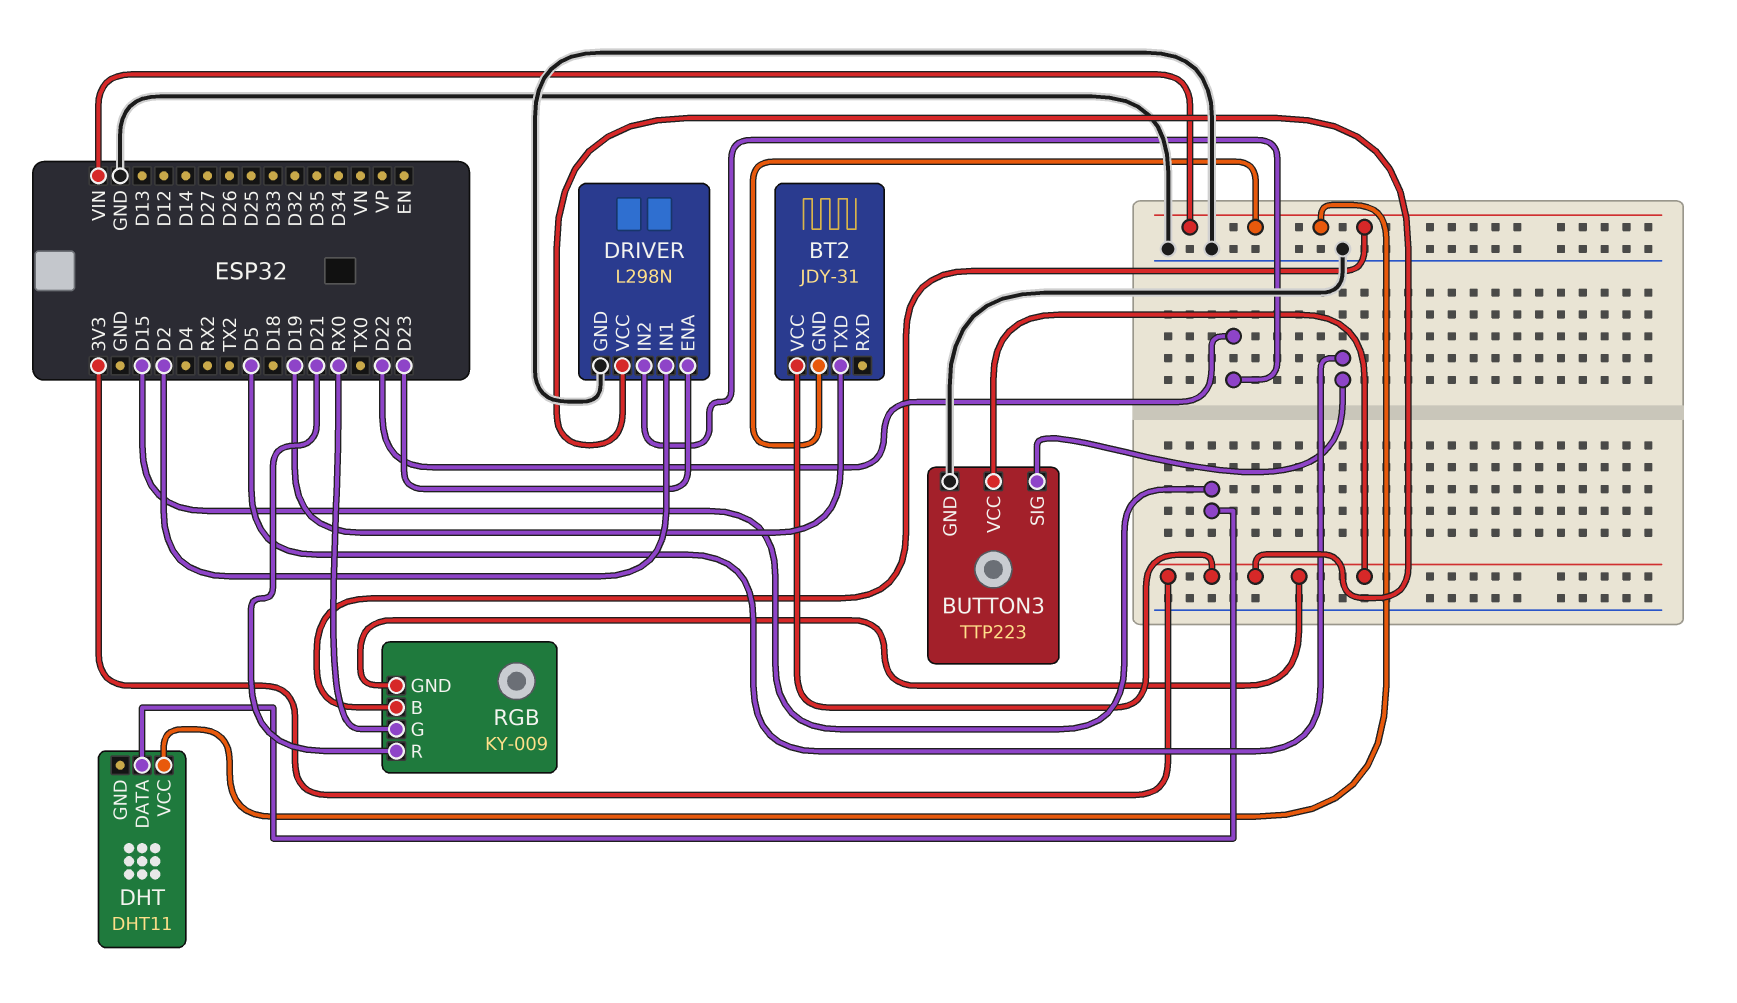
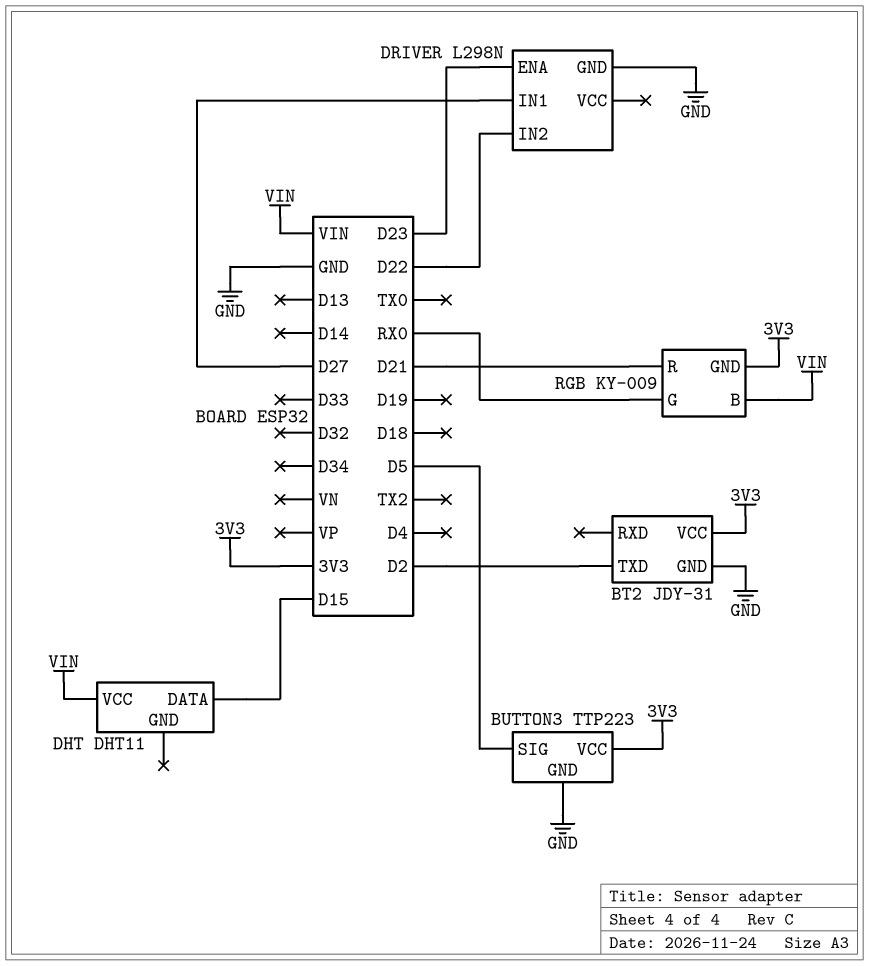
BT2 pin GND: VIN -> GND
BT2 pin TXD: D19 -> D2
DRIVER pin IN1: D2 -> D27
DRIVER pin VCC: 3V3 -> none

